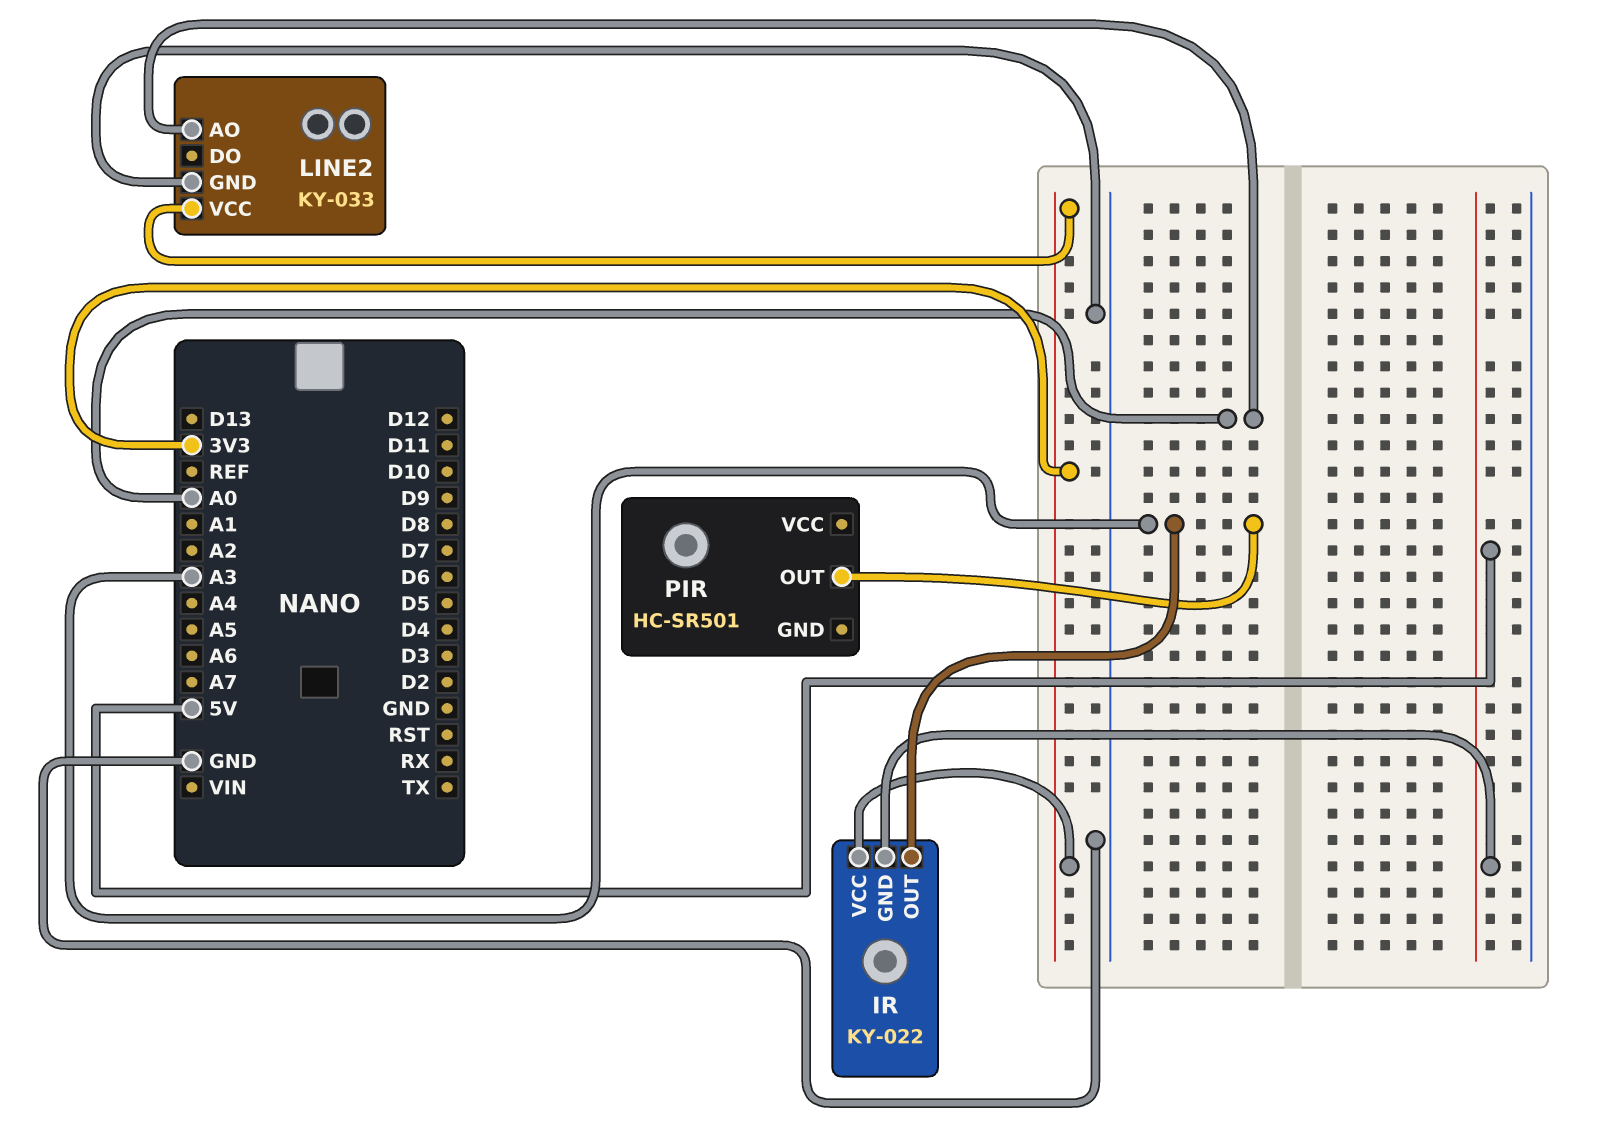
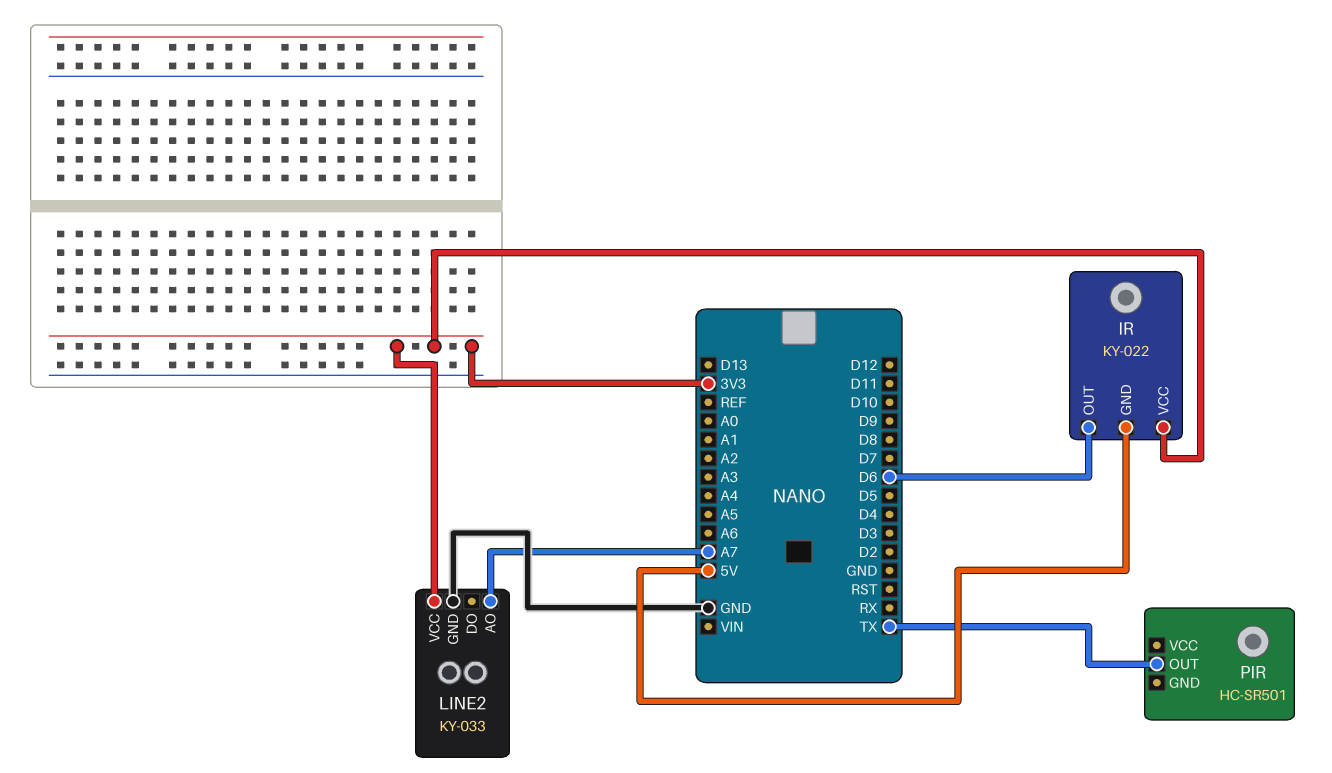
IR pin OUT: A3 -> D6
LINE2 pin AO: A0 -> A7
PIR pin OUT: A3 -> TX

